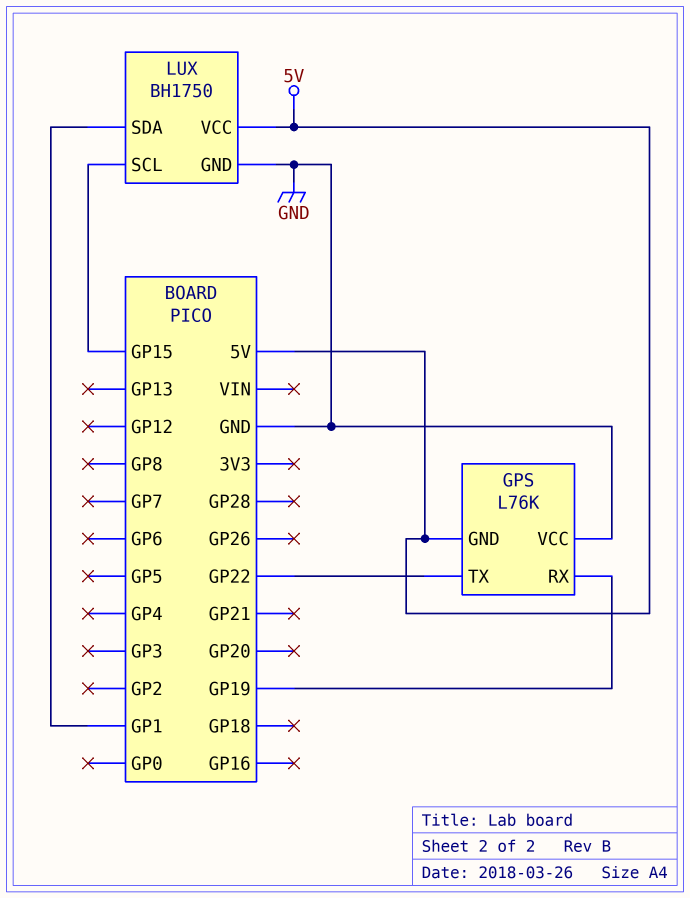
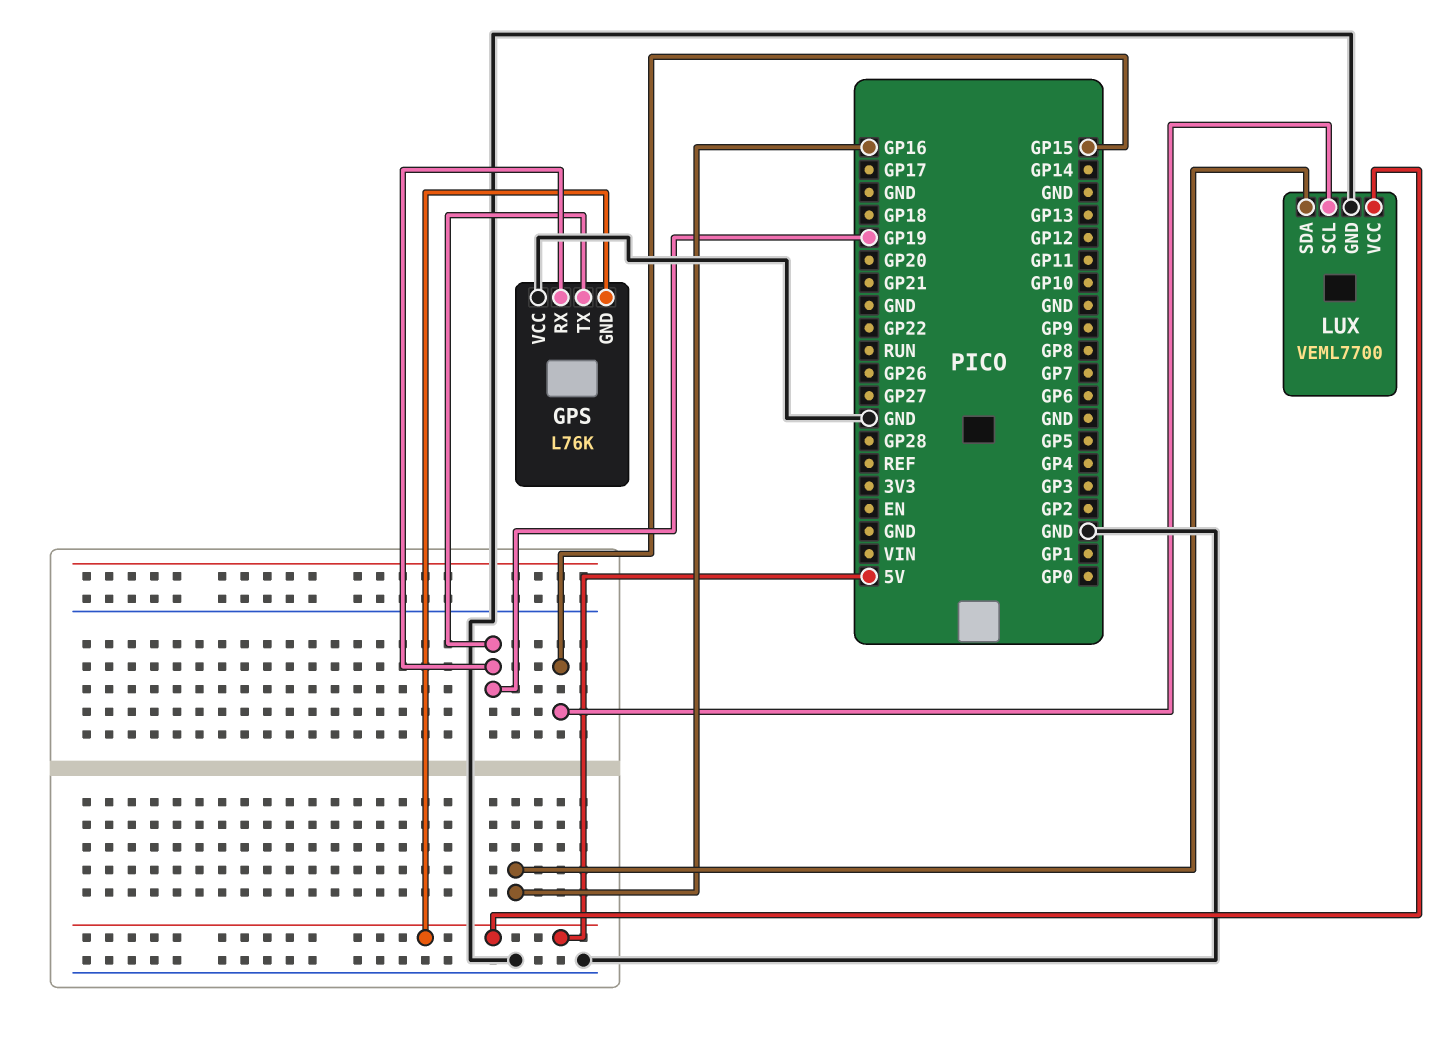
GPS pin TX: GP22 -> GP19
LUX: BH1750 -> VEML7700
LUX pin SDA: GP1 -> GP16

